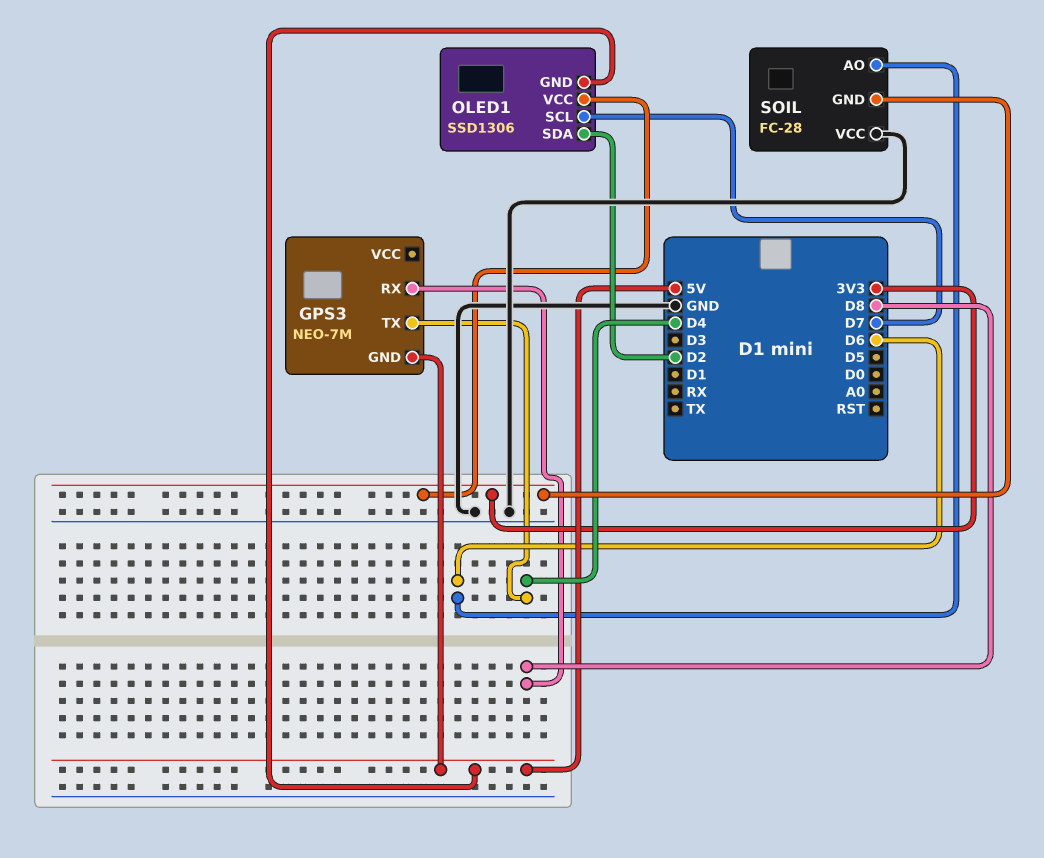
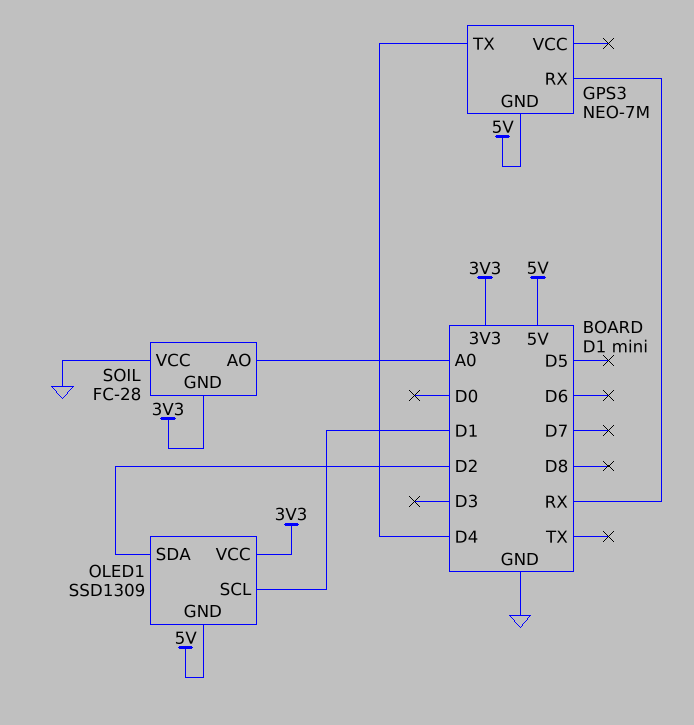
GPS3 pin RX: D8 -> RX
OLED1: SSD1306 -> SSD1309
OLED1 pin SCL: D7 -> D1
SOIL pin AO: D6 -> A0

